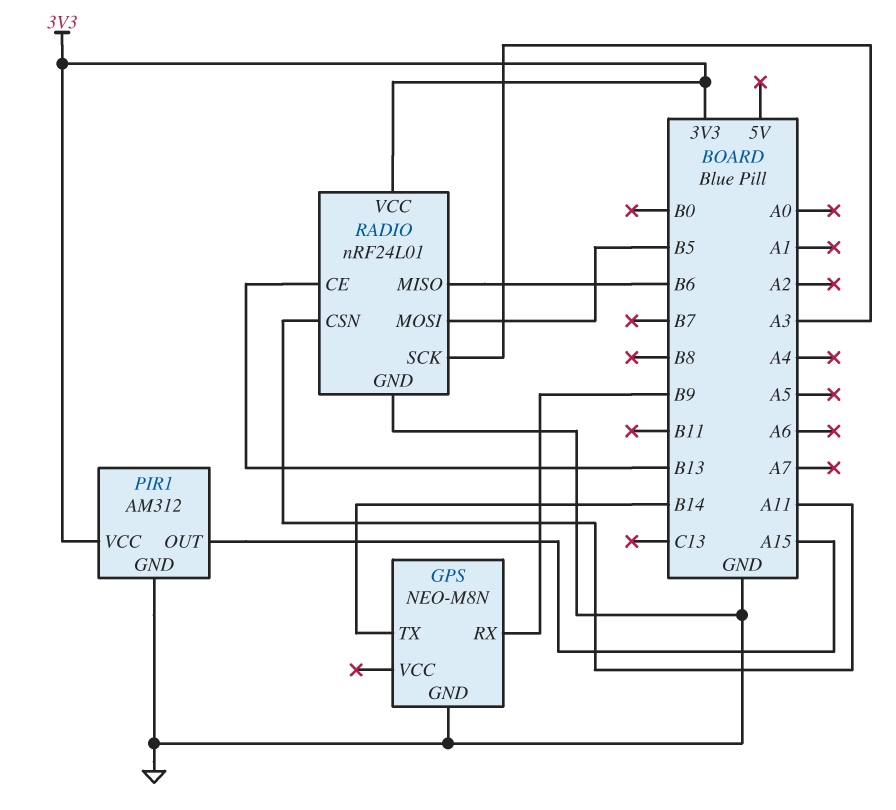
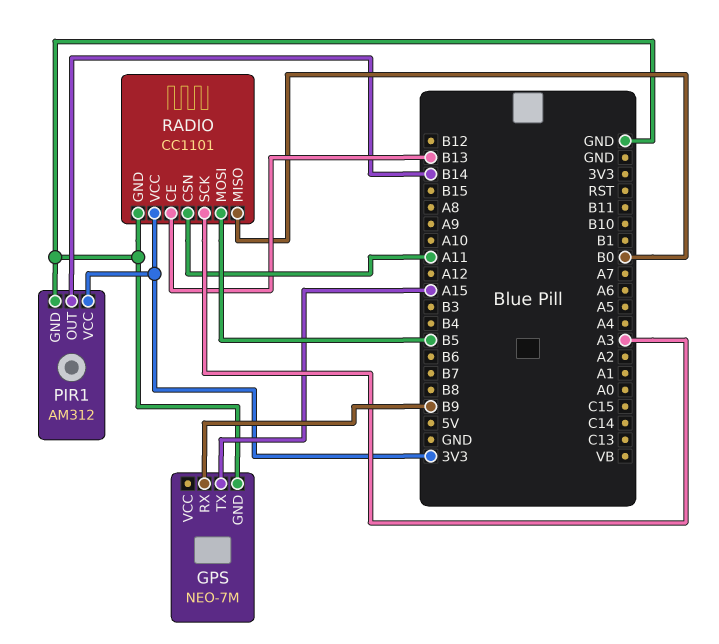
GPS: NEO-M8N -> NEO-7M
GPS pin TX: B14 -> A15
PIR1 pin OUT: A15 -> B14
RADIO: nRF24L01 -> CC1101
RADIO pin MISO: B6 -> B0

